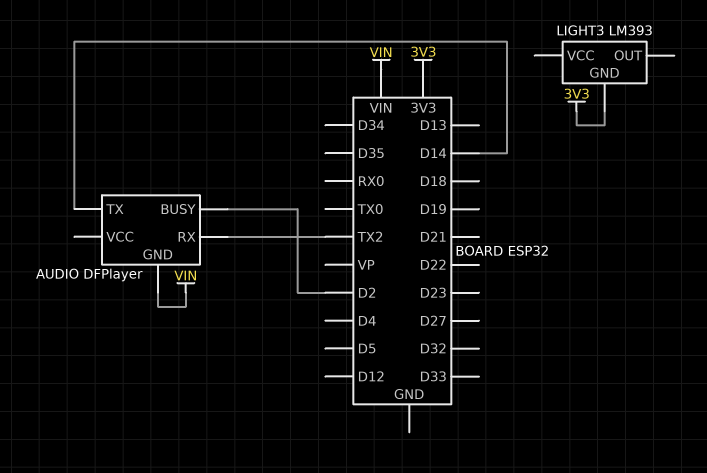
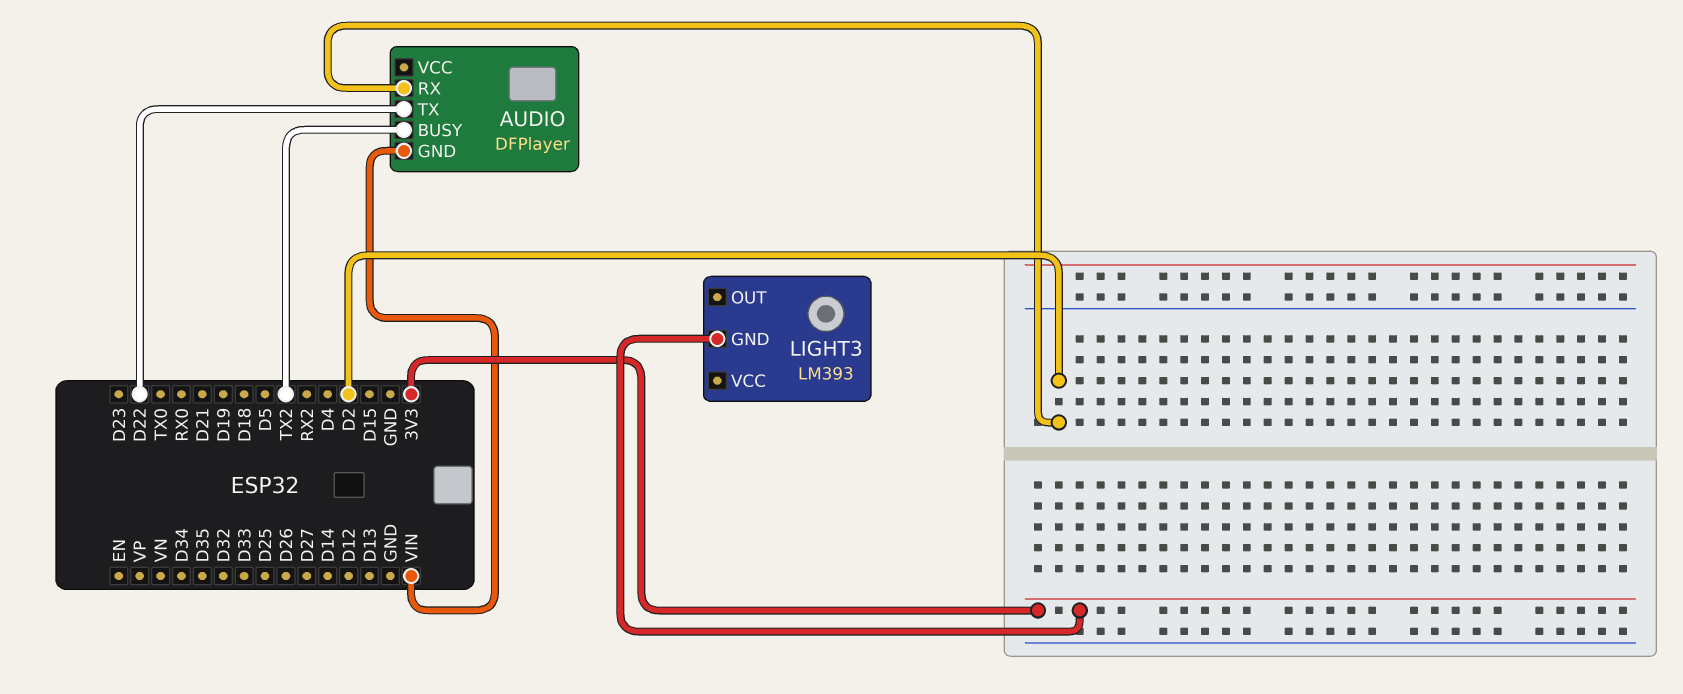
AUDIO pin BUSY: D2 -> TX2
AUDIO pin RX: TX2 -> D2
AUDIO pin TX: D14 -> D22

